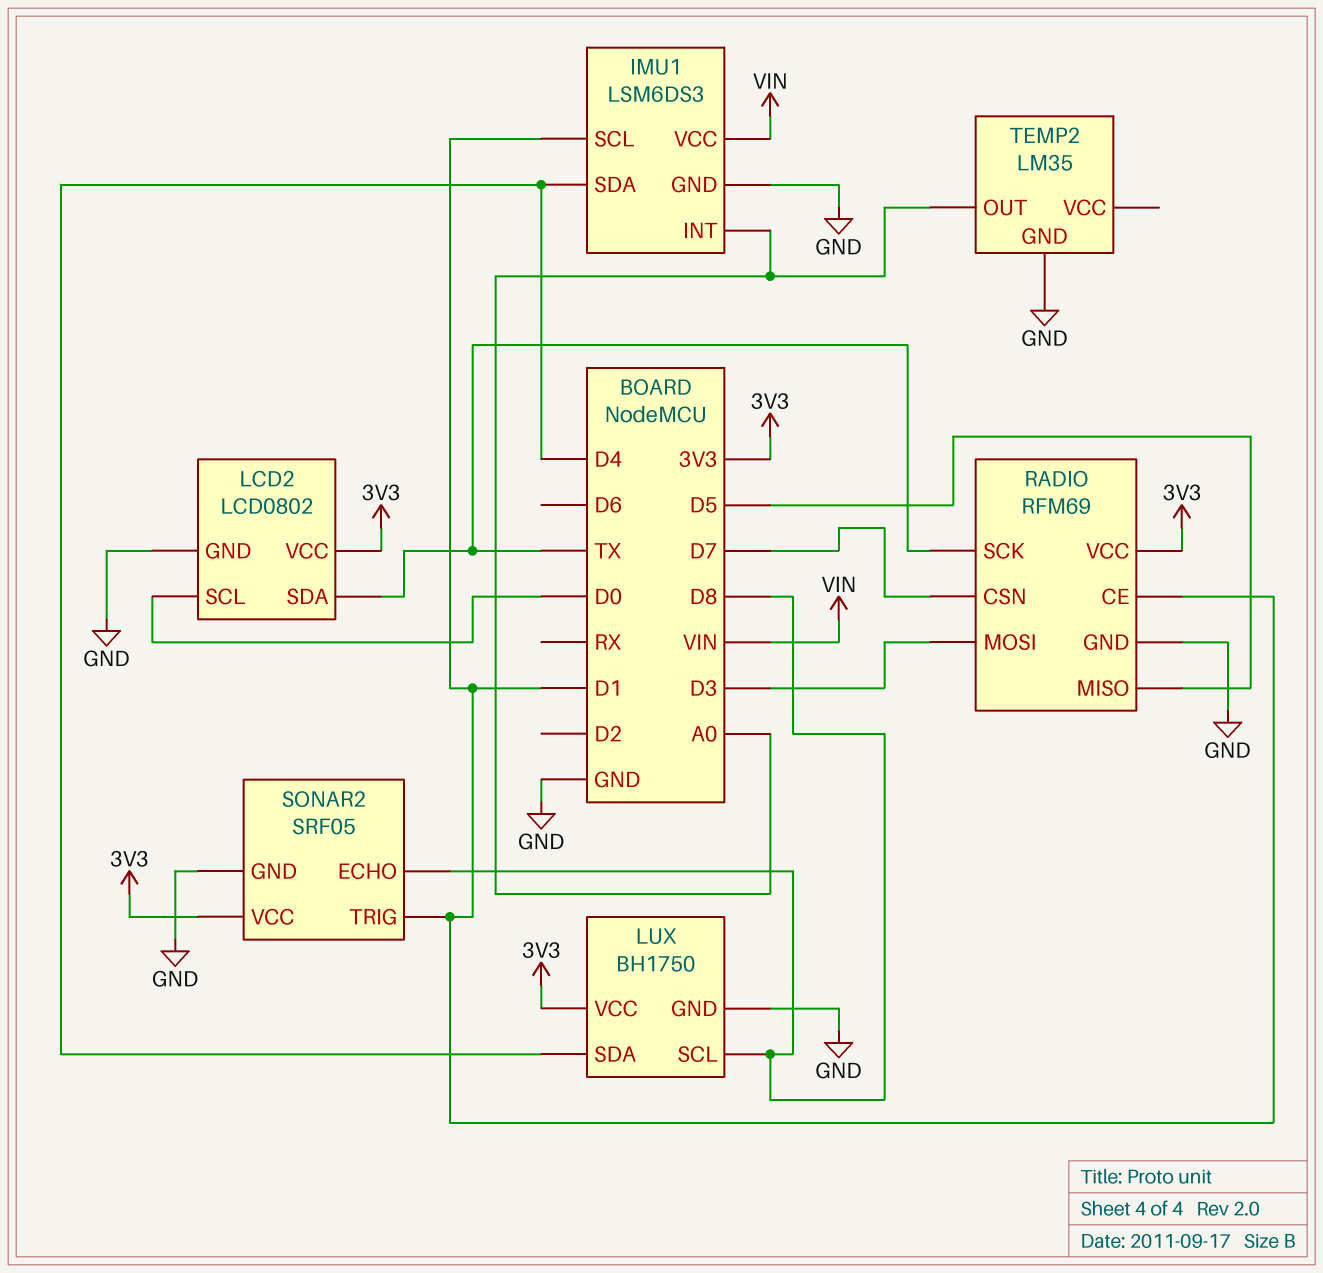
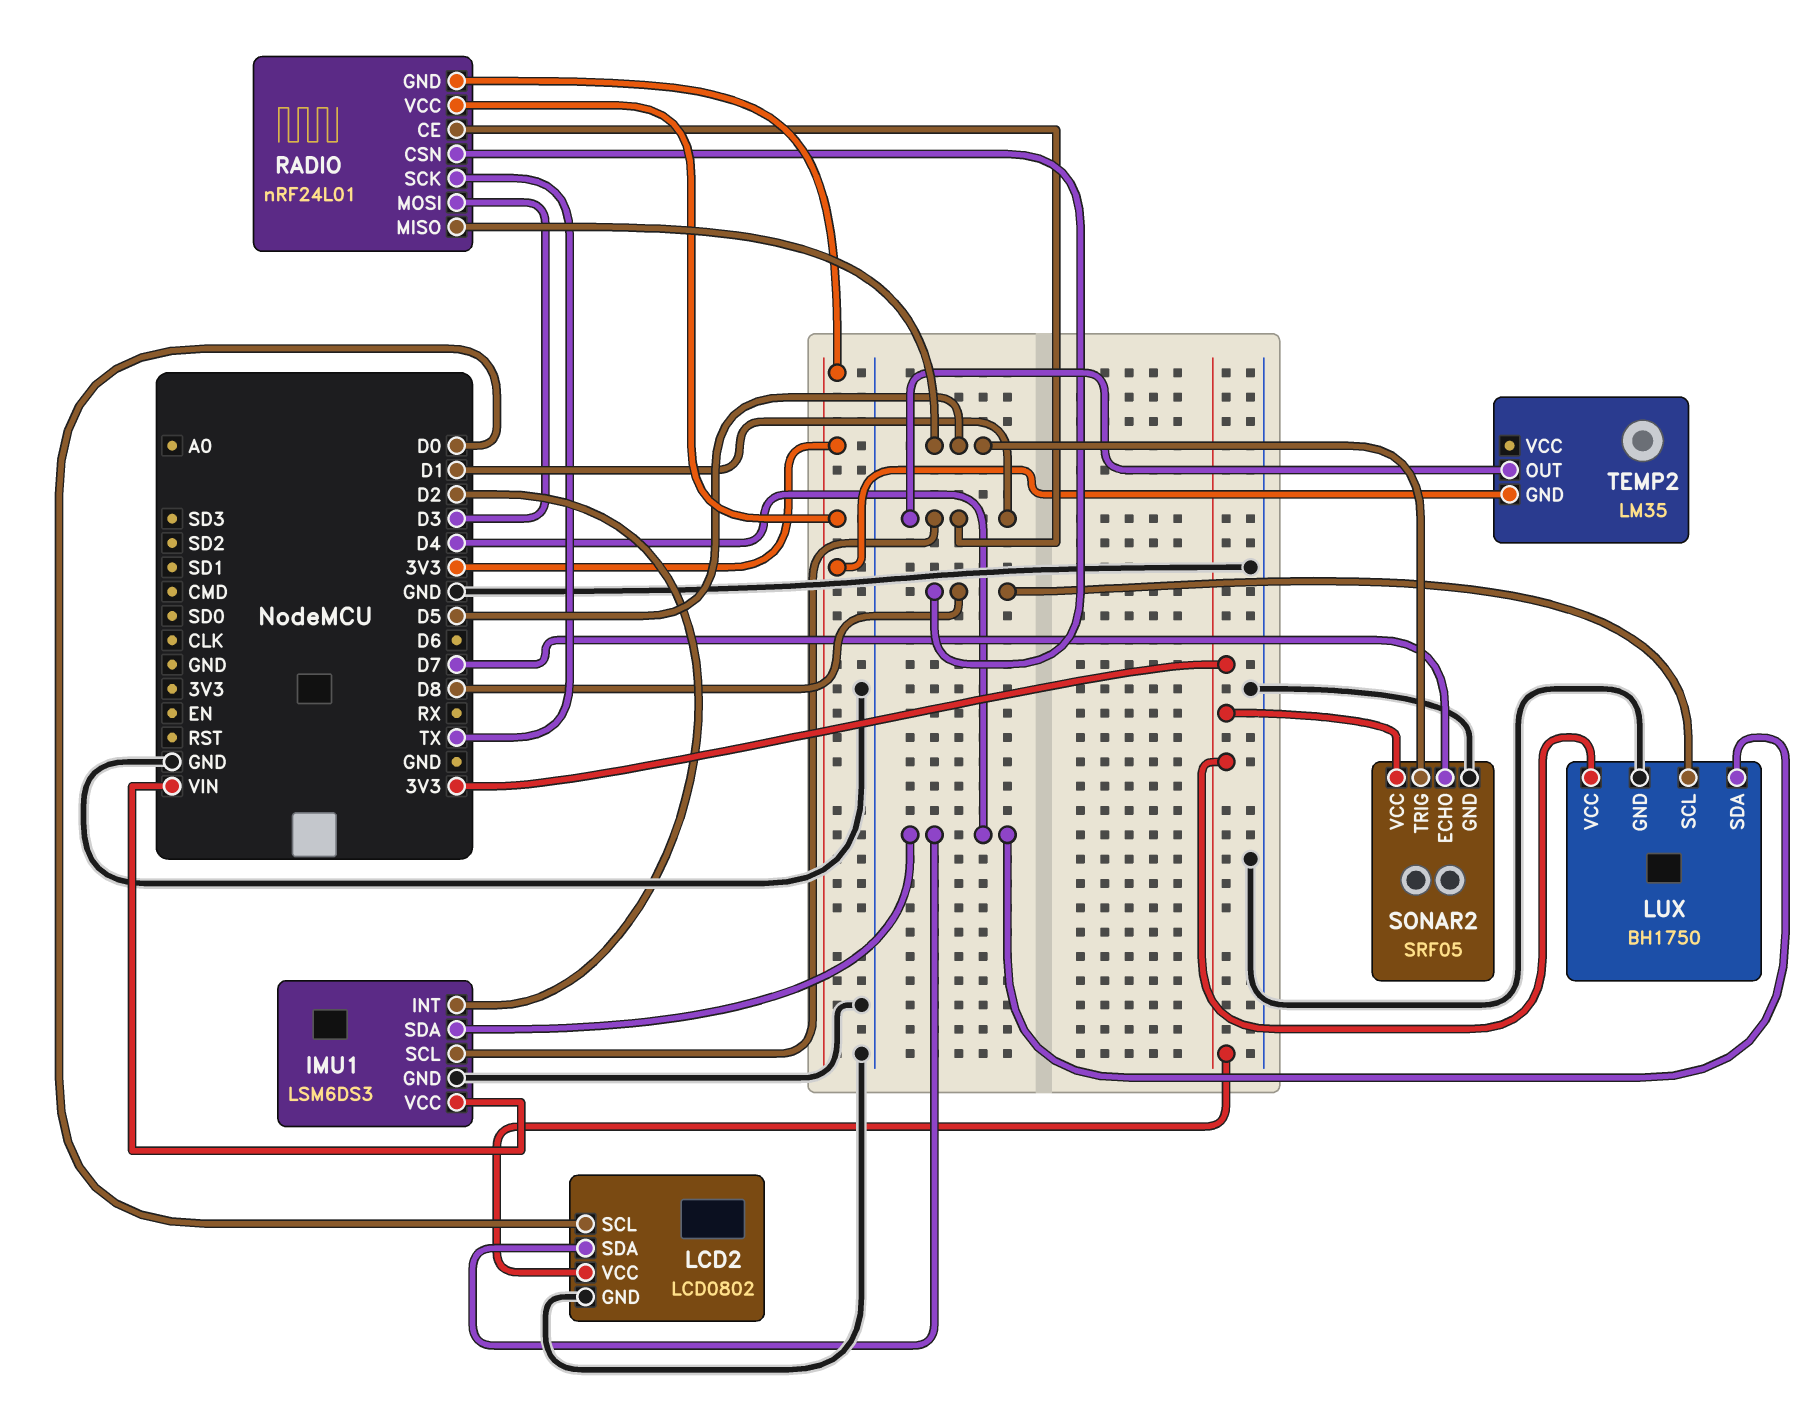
IMU1 pin INT: A0 -> D2
LCD2 pin SDA: TX -> D4
RADIO: RFM69 -> nRF24L01
RADIO pin CSN: D7 -> D8
RADIO pin GND: GND -> 3V3
SONAR2 pin ECHO: D8 -> D7
SONAR2 pin TRIG: D1 -> D5
TEMP2 pin GND: GND -> 3V3
TEMP2 pin OUT: A0 -> D1

